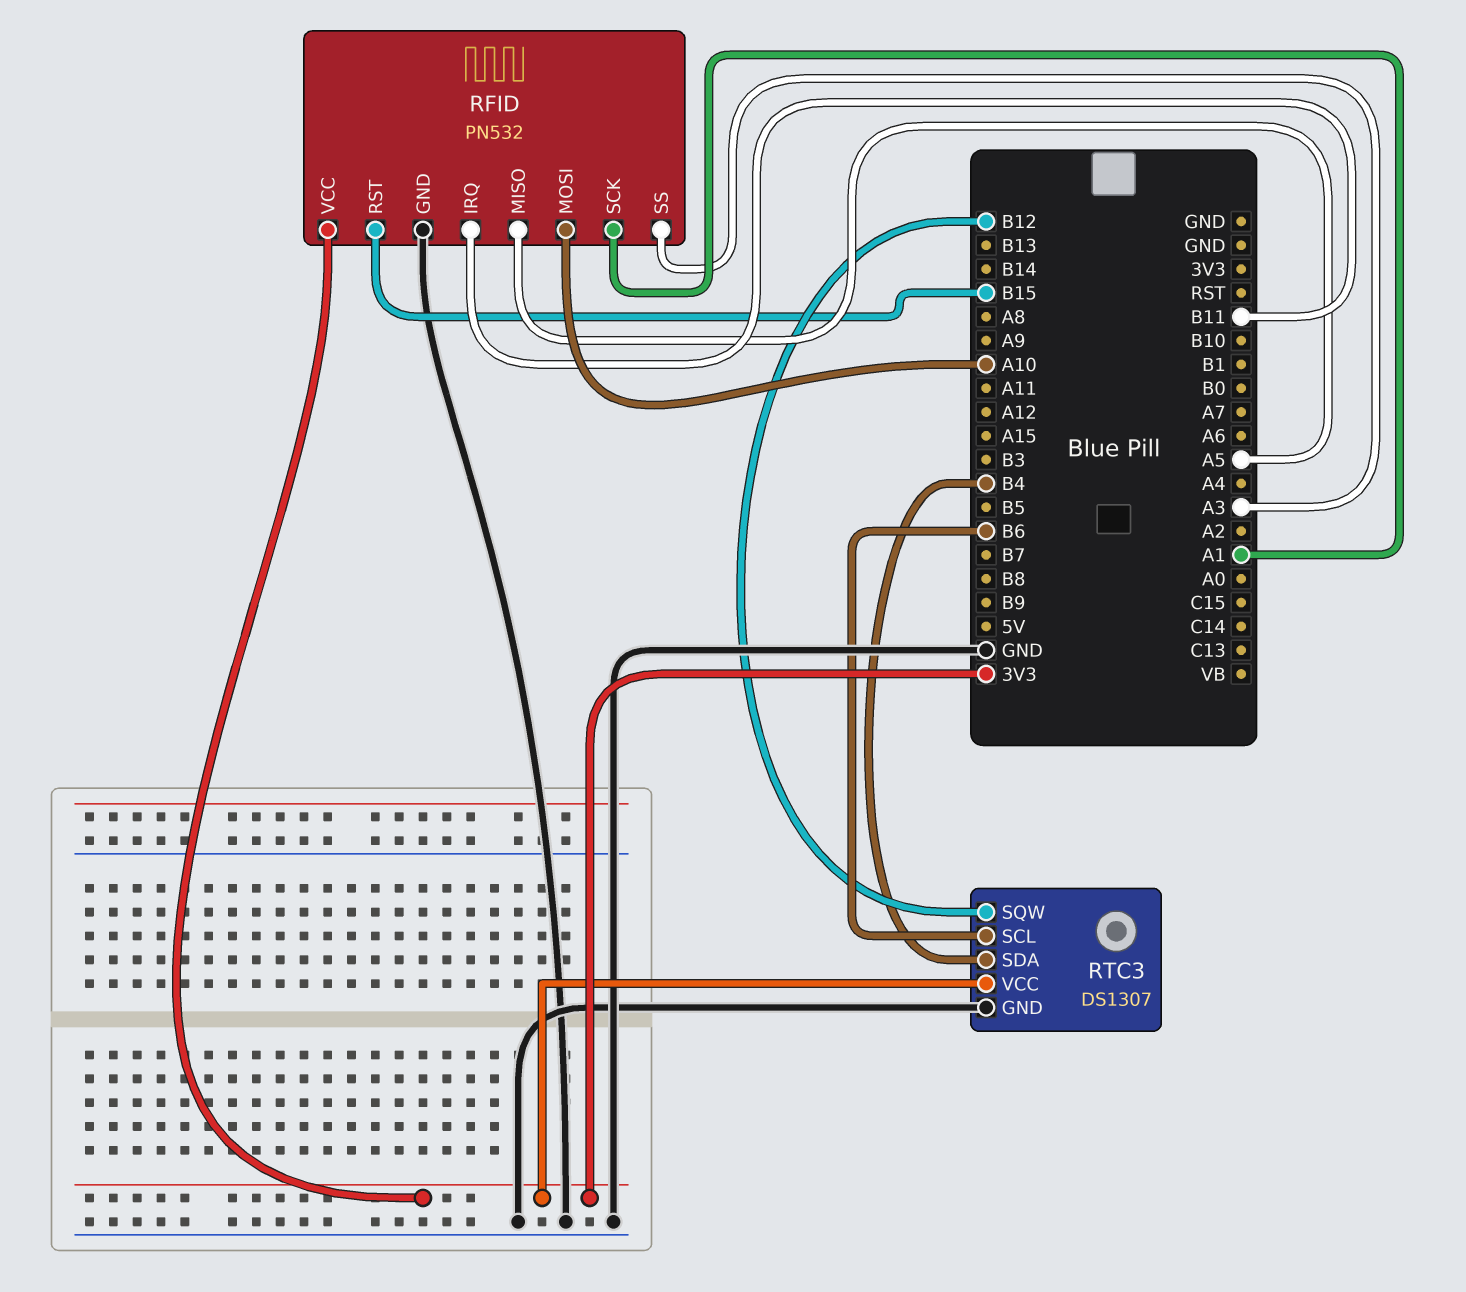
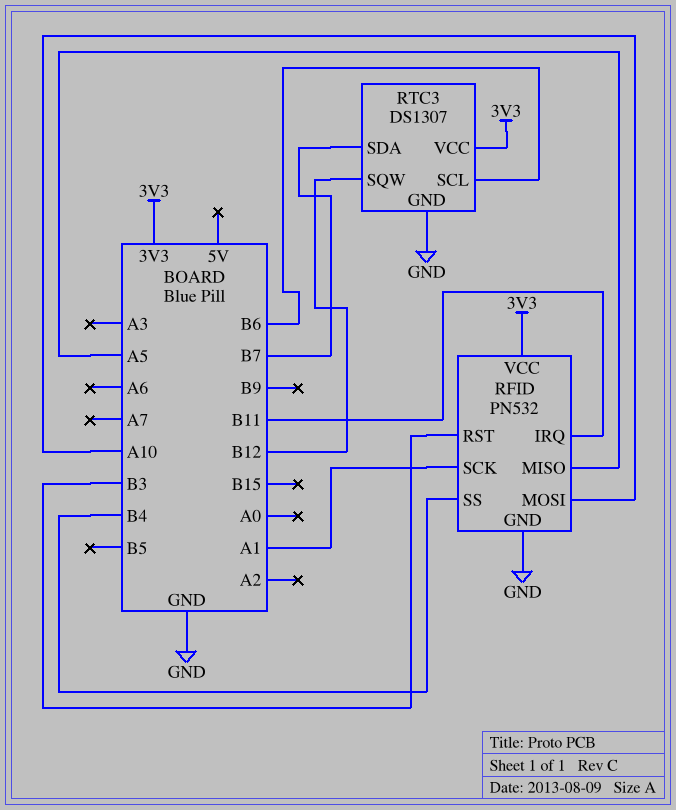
RFID pin RST: B15 -> B3
RFID pin SS: A3 -> B4
RTC3 pin SDA: B4 -> B7

